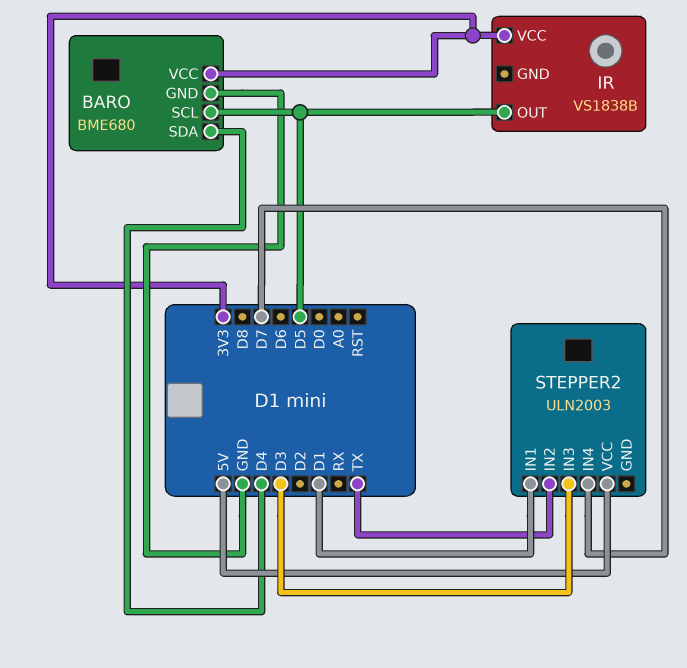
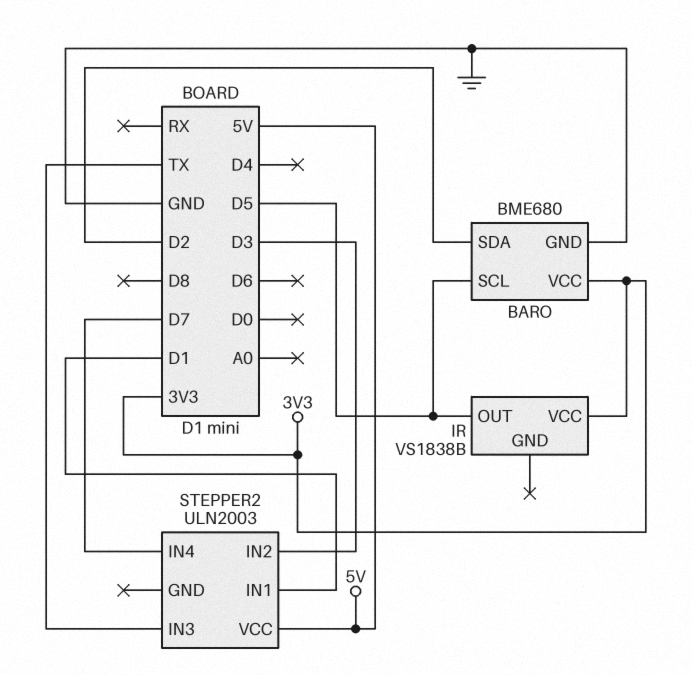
BARO pin SDA: D4 -> D2
STEPPER2 pin IN2: TX -> D3
STEPPER2 pin IN3: D3 -> TX

